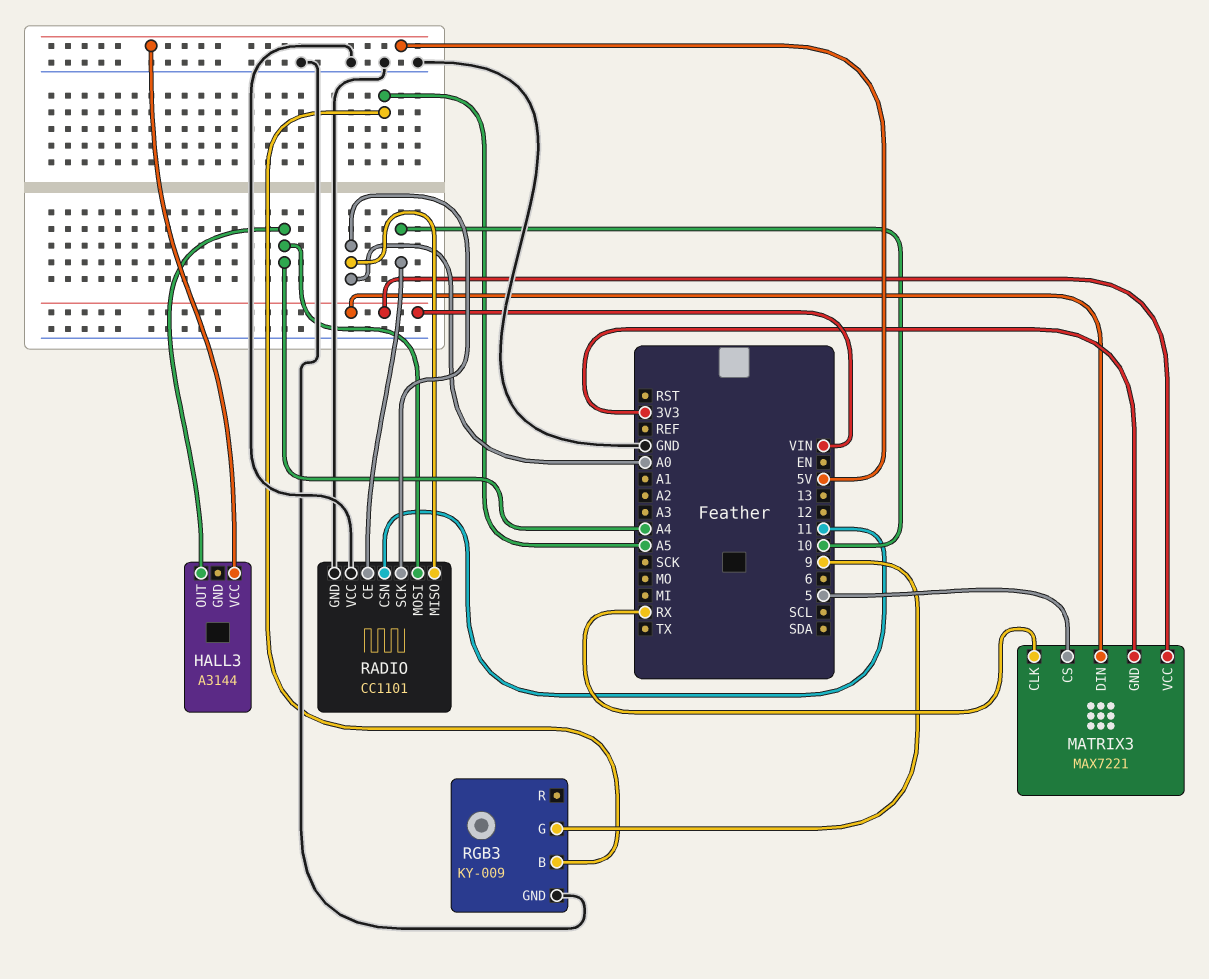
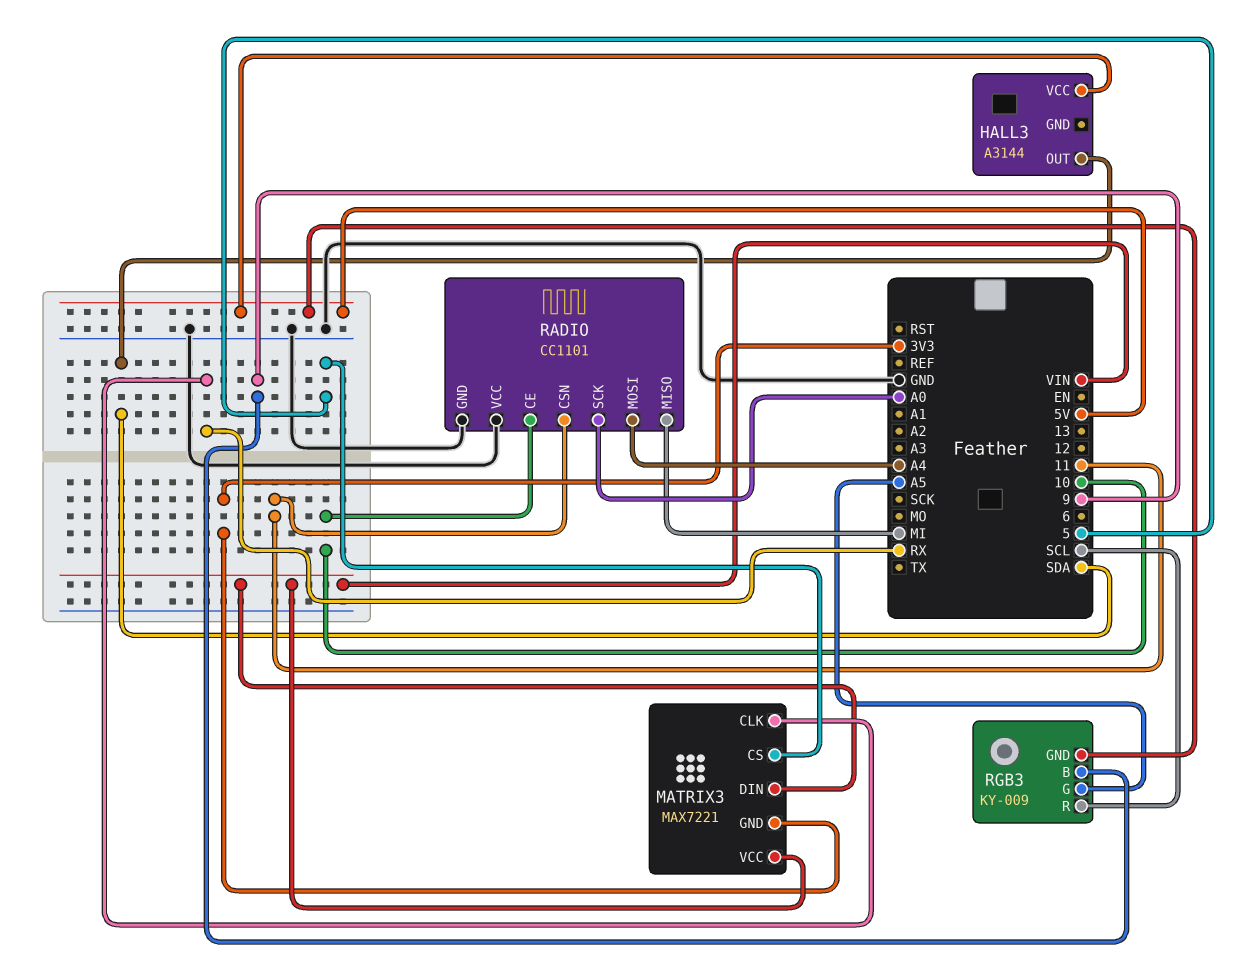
HALL3 pin OUT: A4 -> SDA
RADIO pin MISO: A0 -> MI
RGB3 pin B: A5 -> 9
RGB3 pin G: 9 -> A5
RGB3 pin GND: GND -> 5V
RGB3 pin R: none -> SCL

